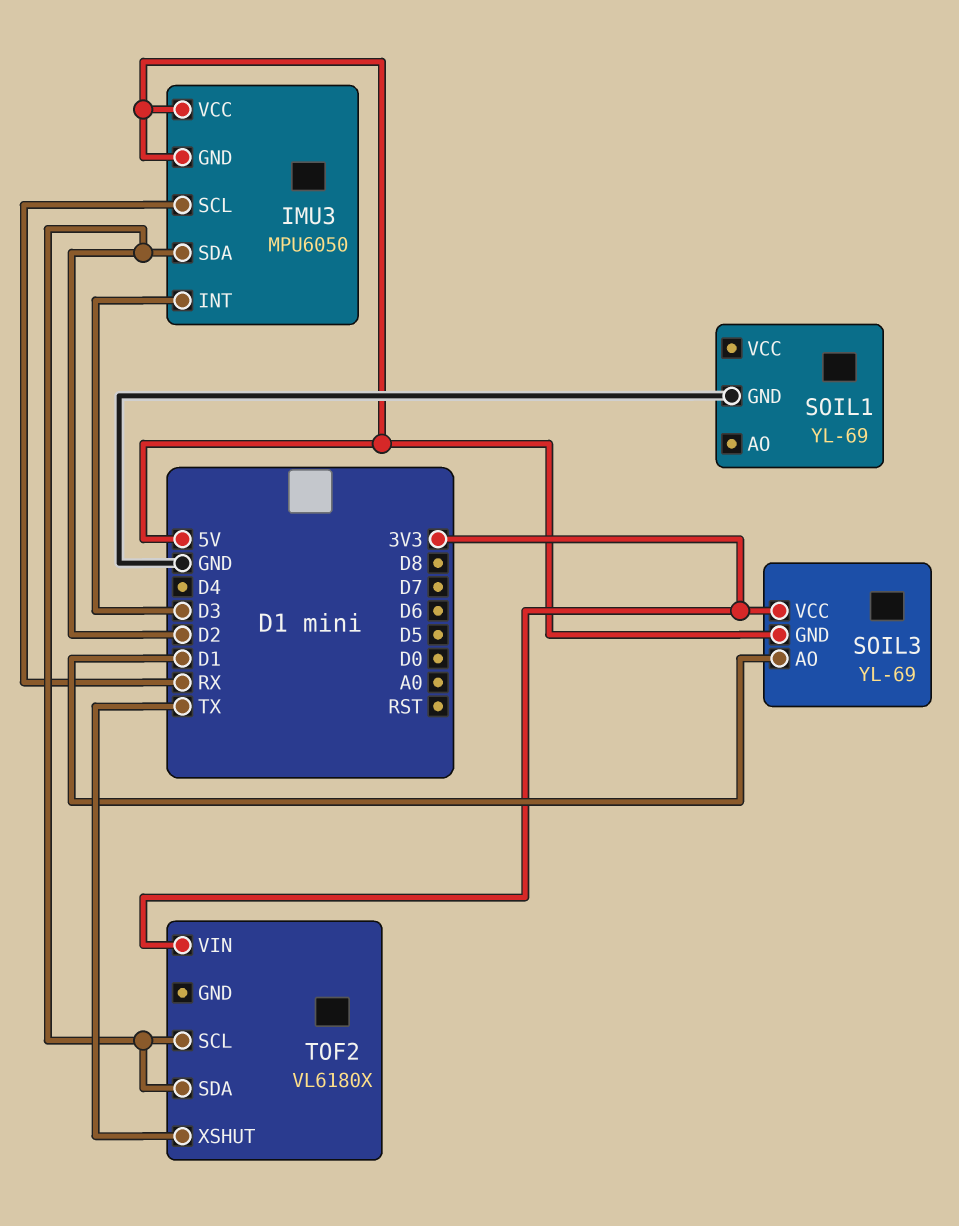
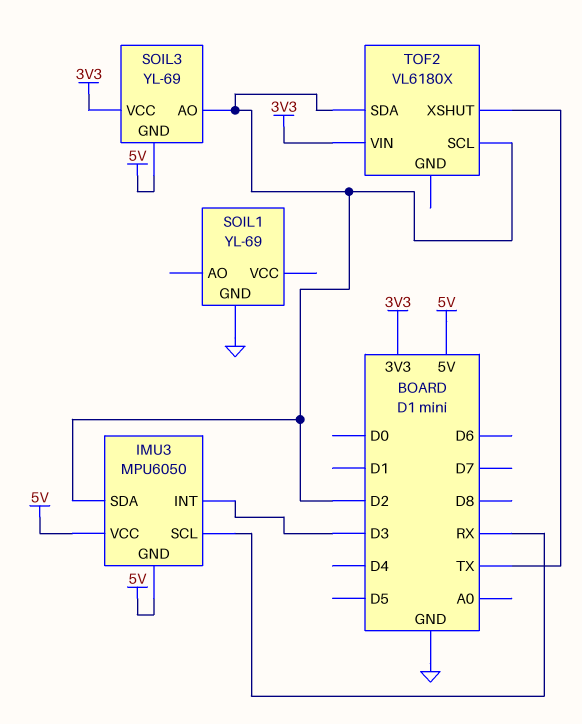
SOIL3 pin AO: D1 -> D2

